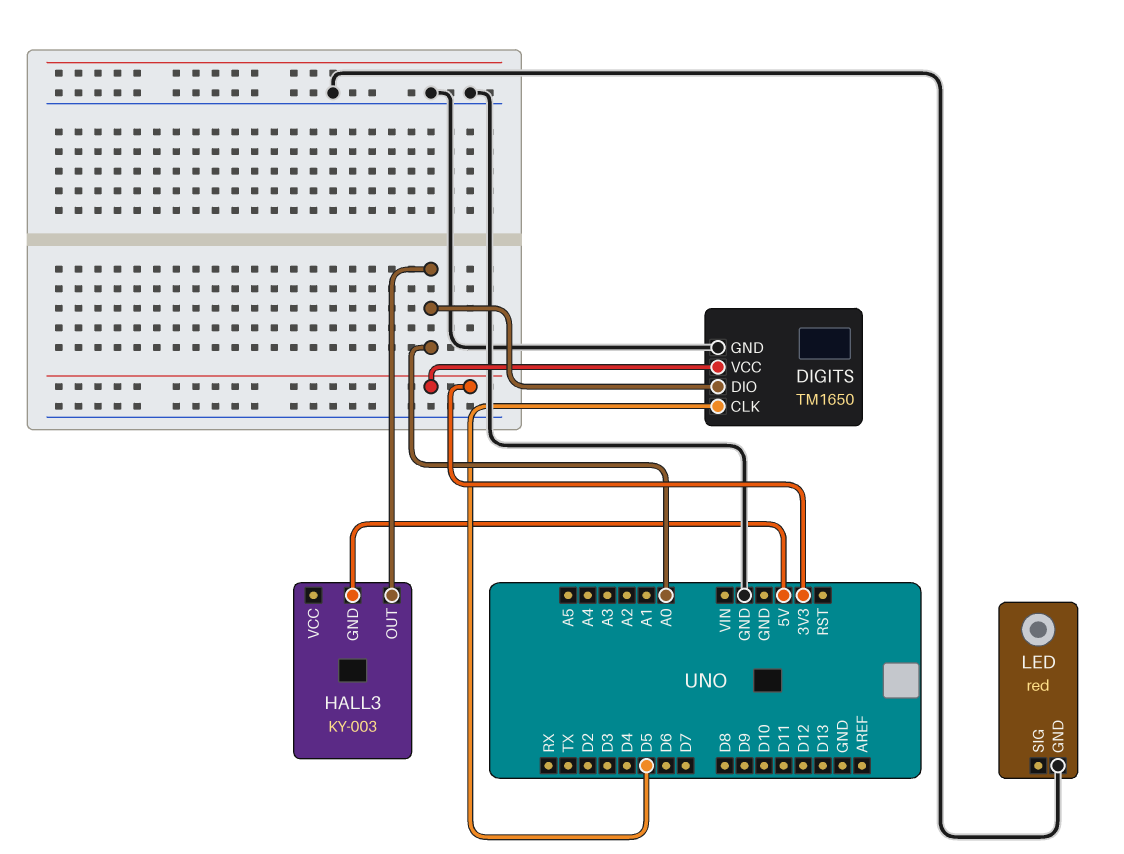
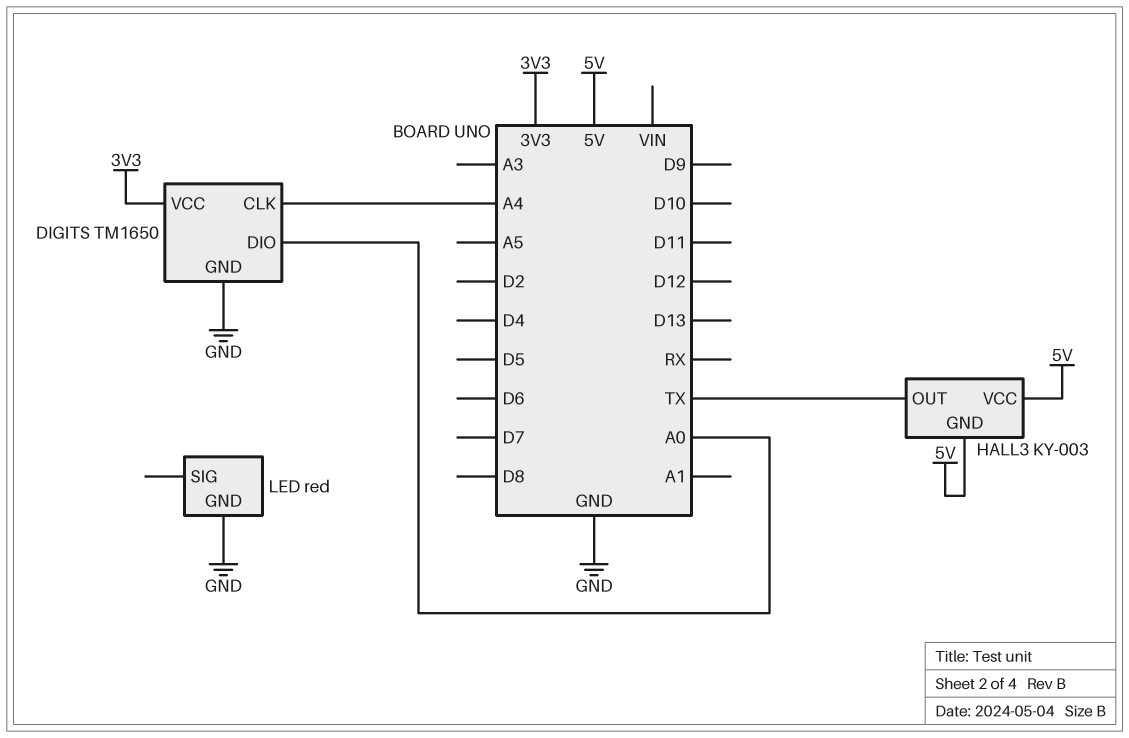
DIGITS pin CLK: D5 -> A4
HALL3 pin OUT: A0 -> TX
HALL3 pin VCC: none -> 5V

